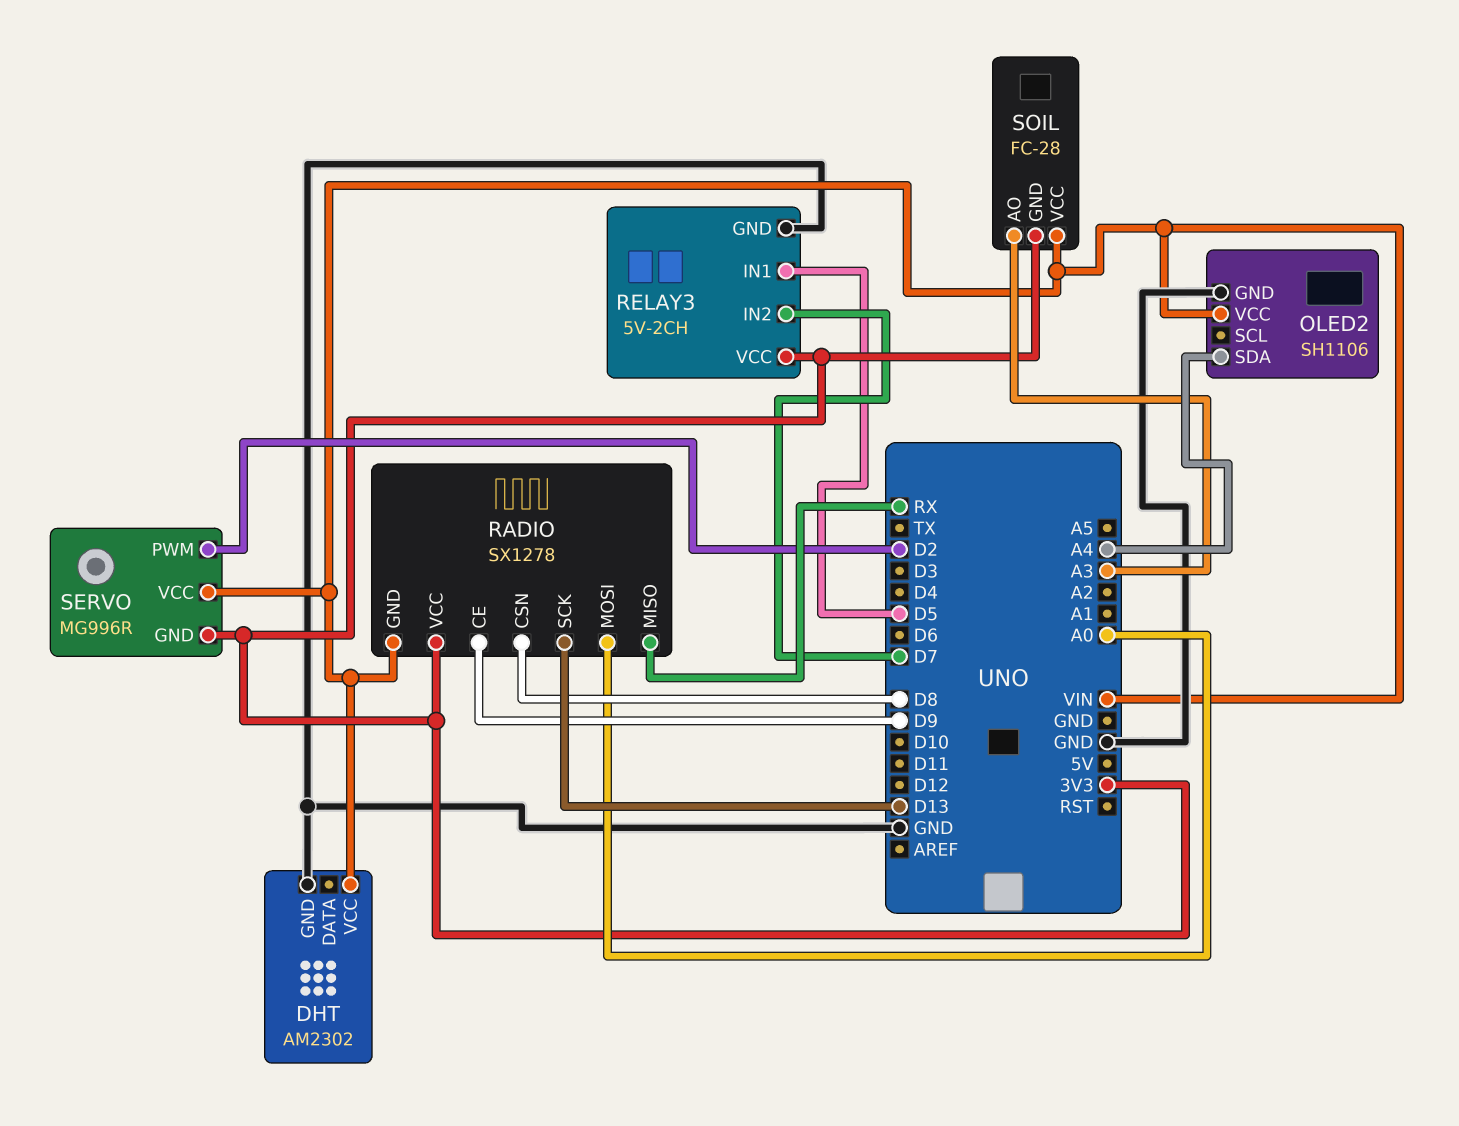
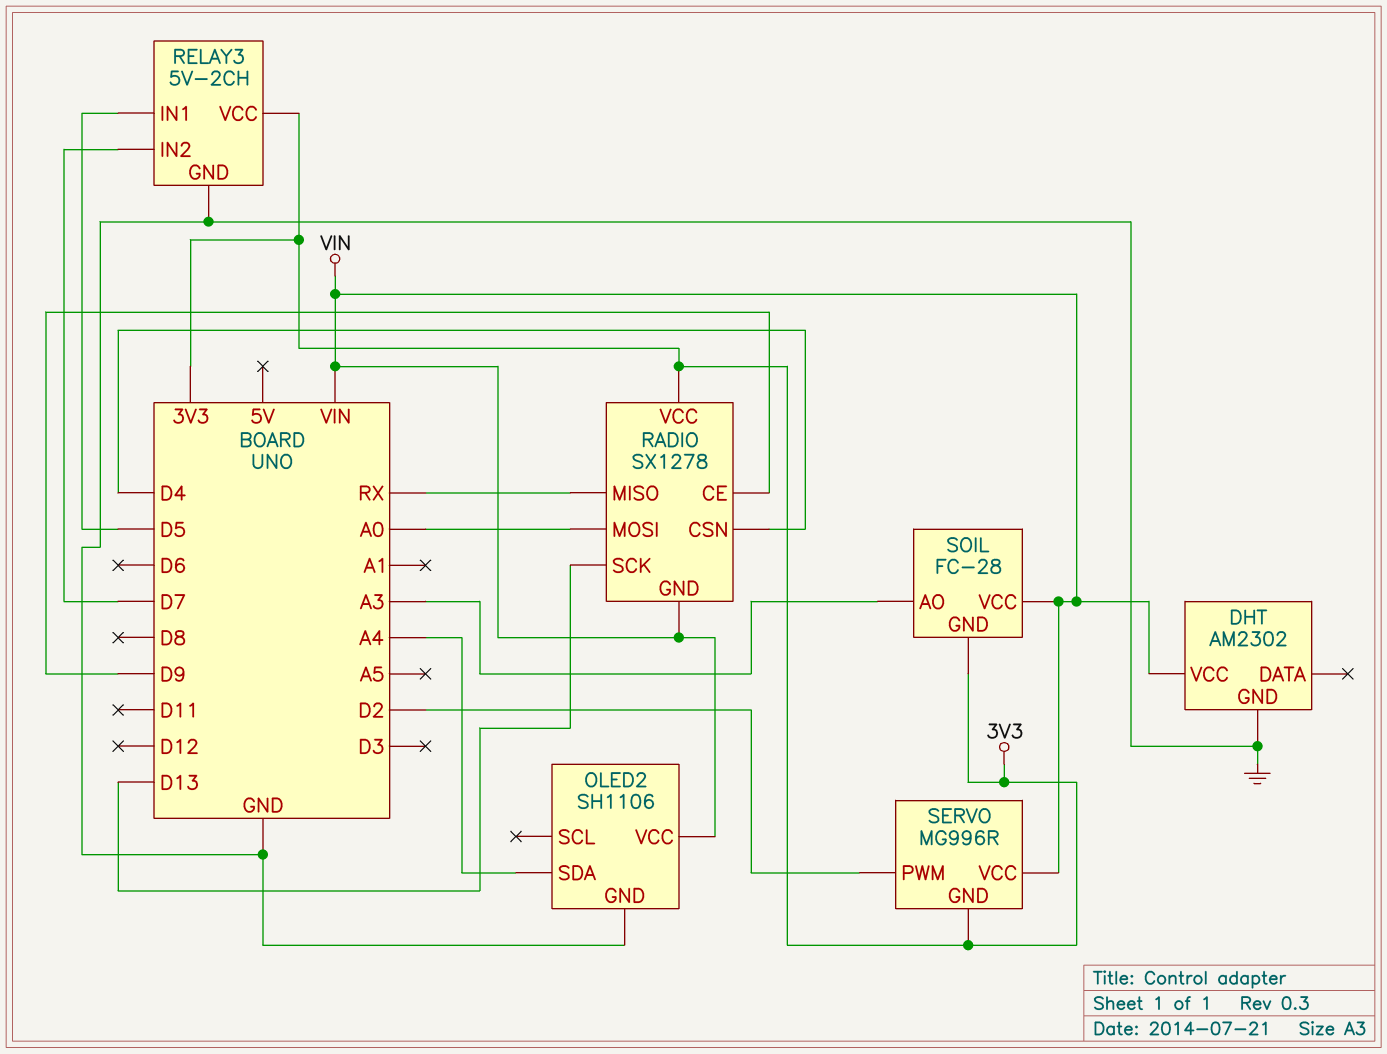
RADIO pin CSN: D8 -> D4

